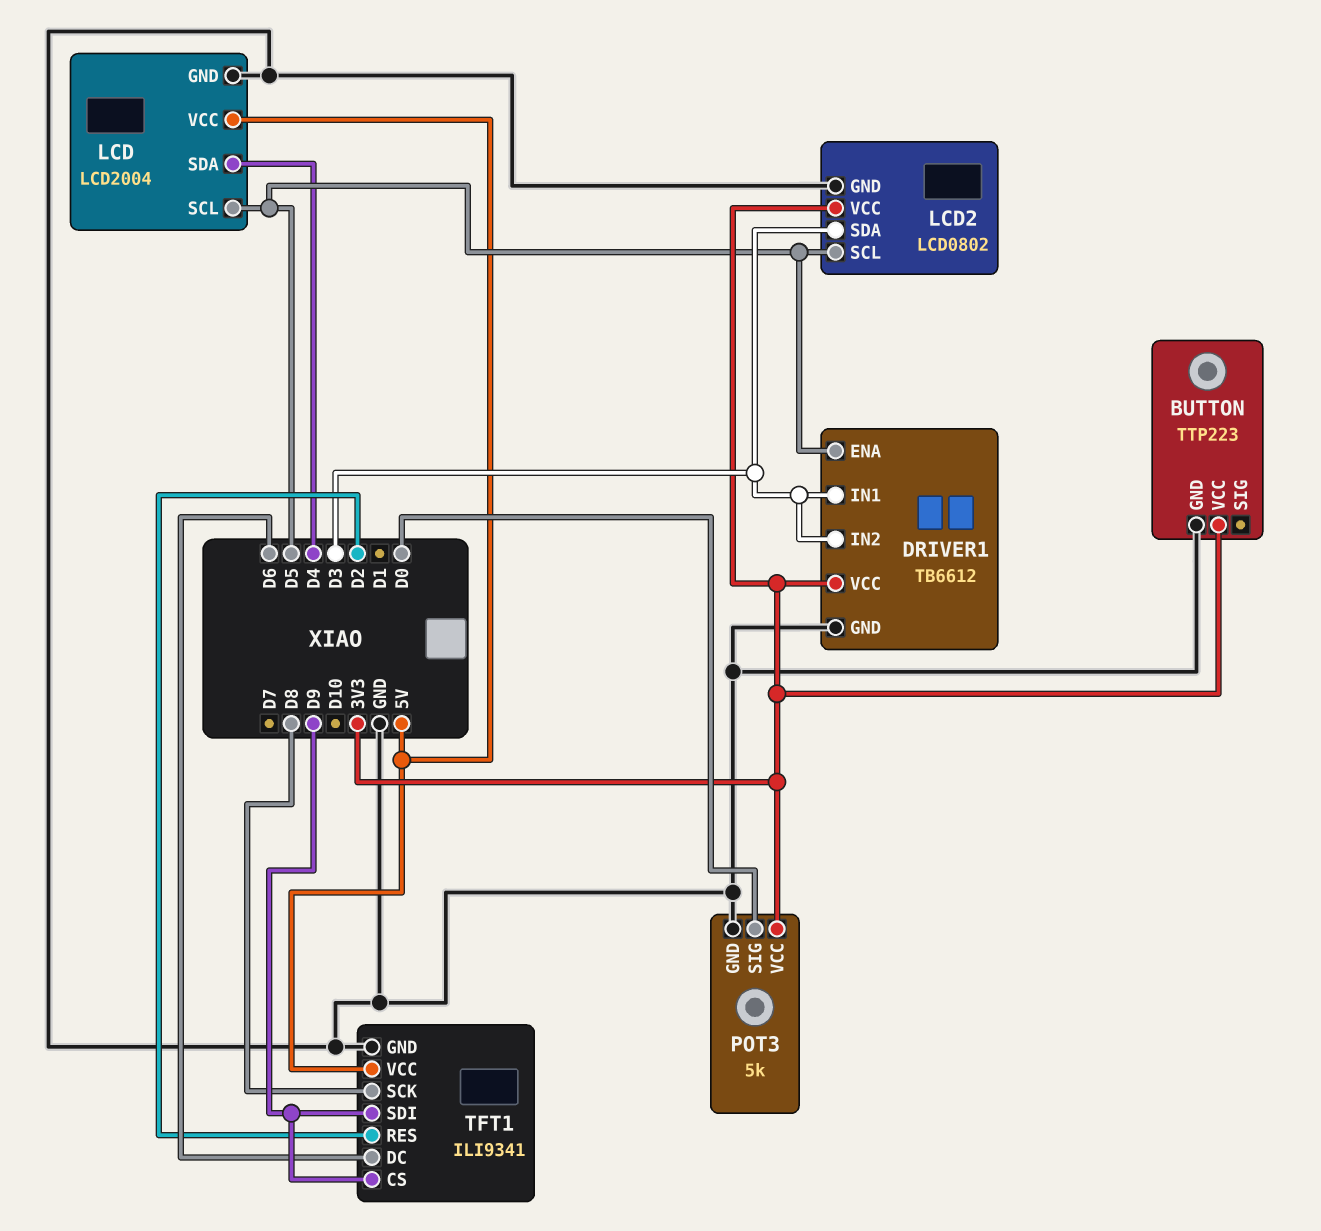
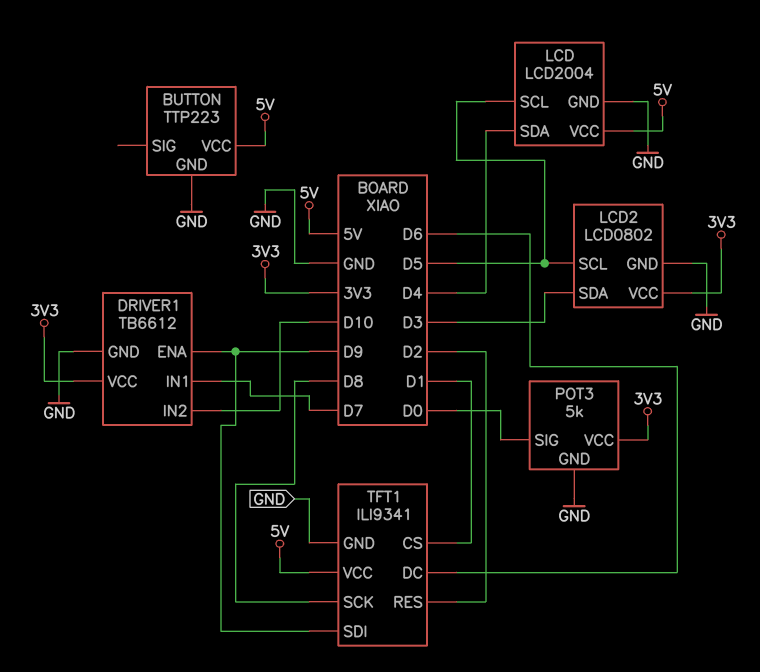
BUTTON pin VCC: 3V3 -> 5V
DRIVER1 pin ENA: D5 -> D9
DRIVER1 pin IN1: D3 -> D7
DRIVER1 pin IN2: D3 -> D10
TFT1 pin CS: D9 -> D1

